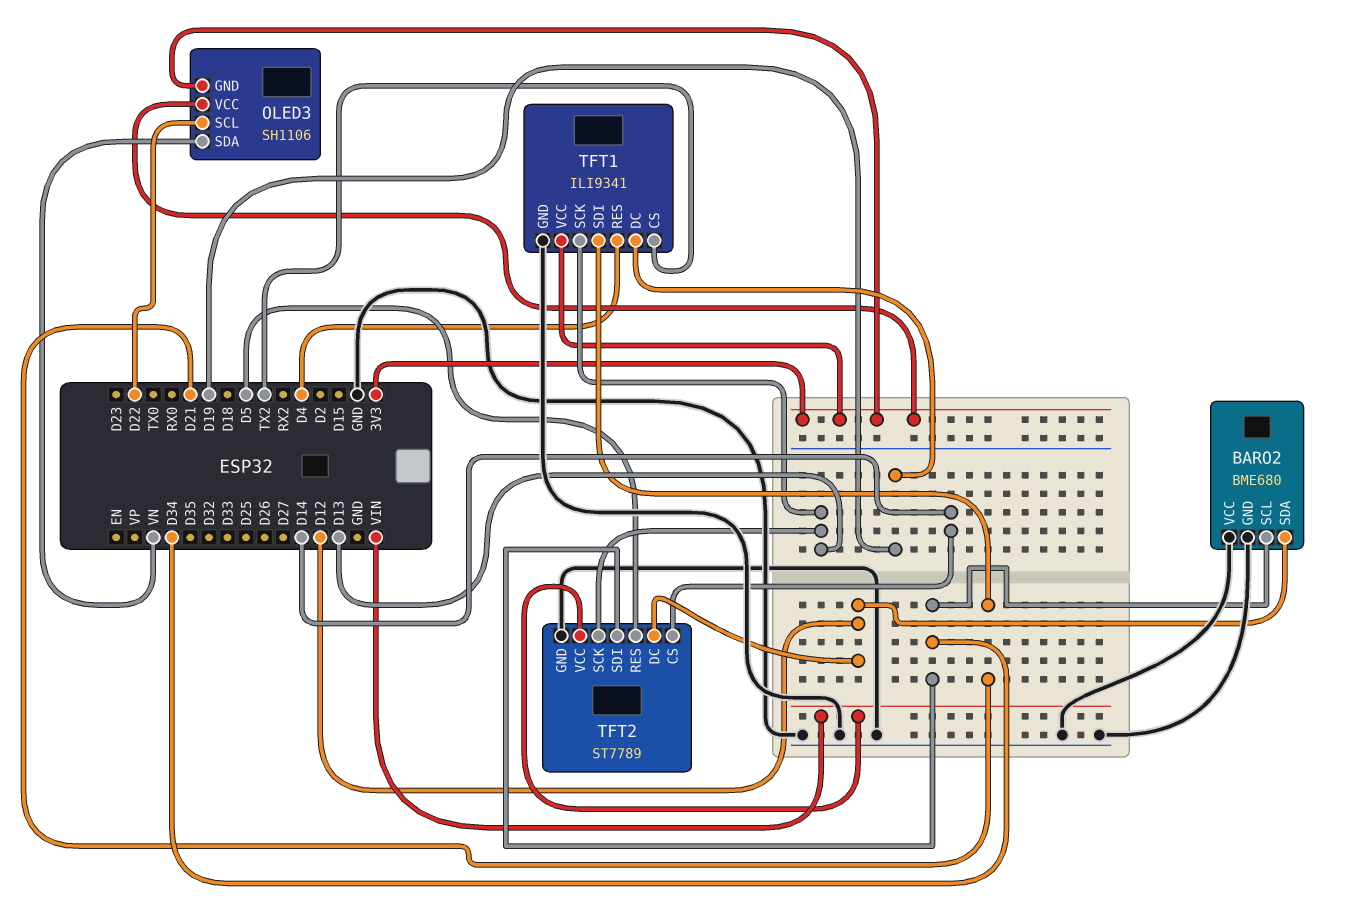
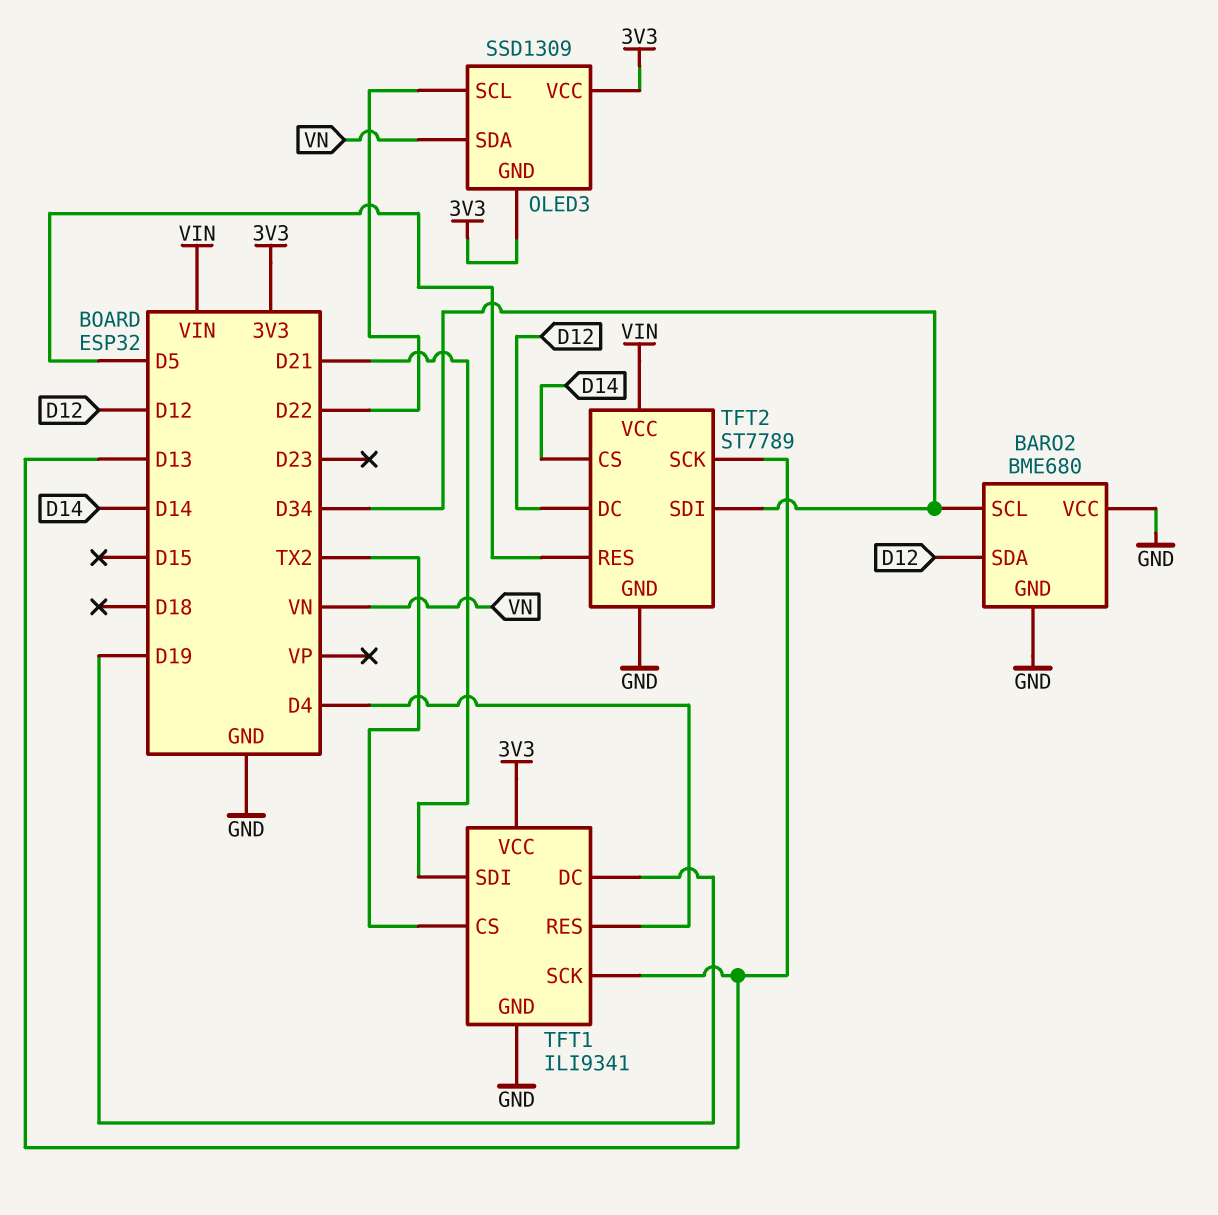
OLED3: SH1106 -> SSD1309

